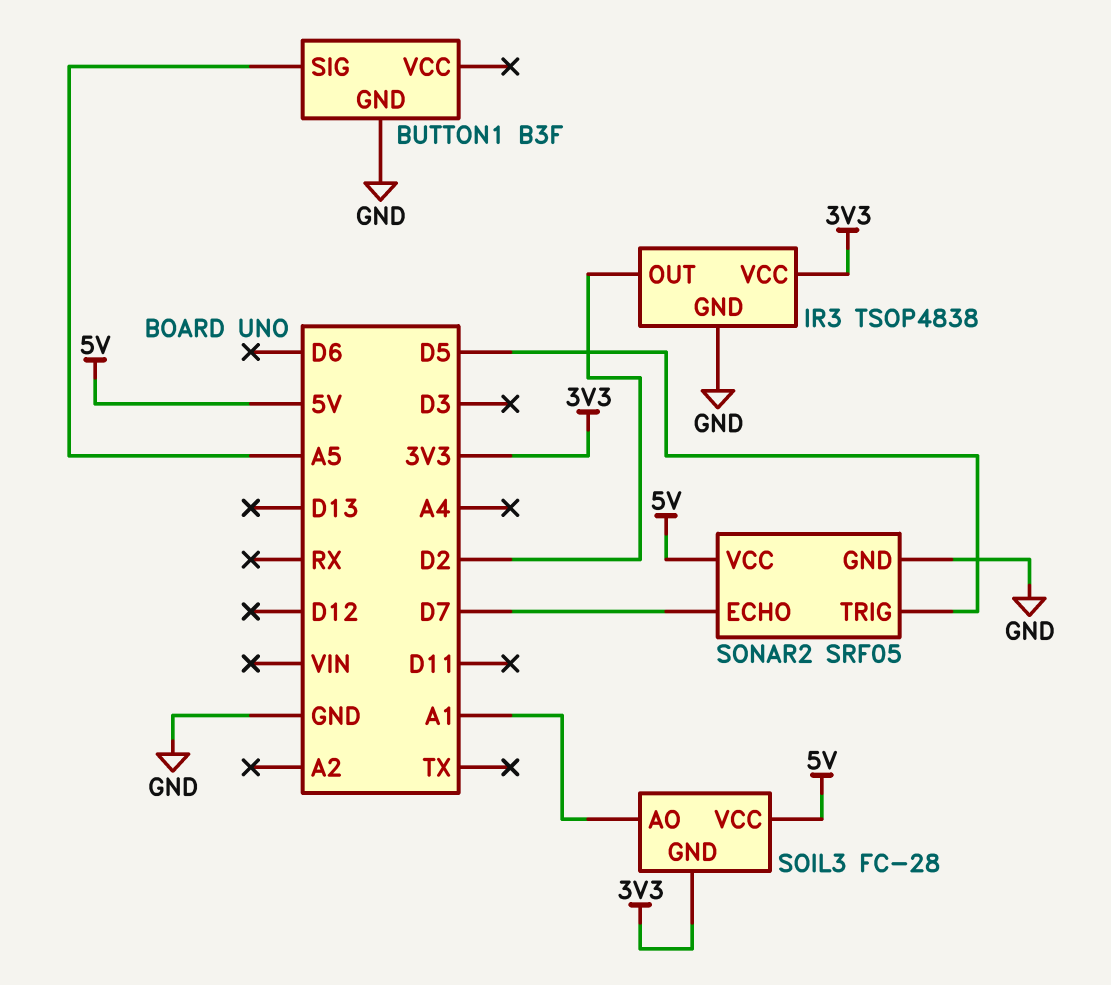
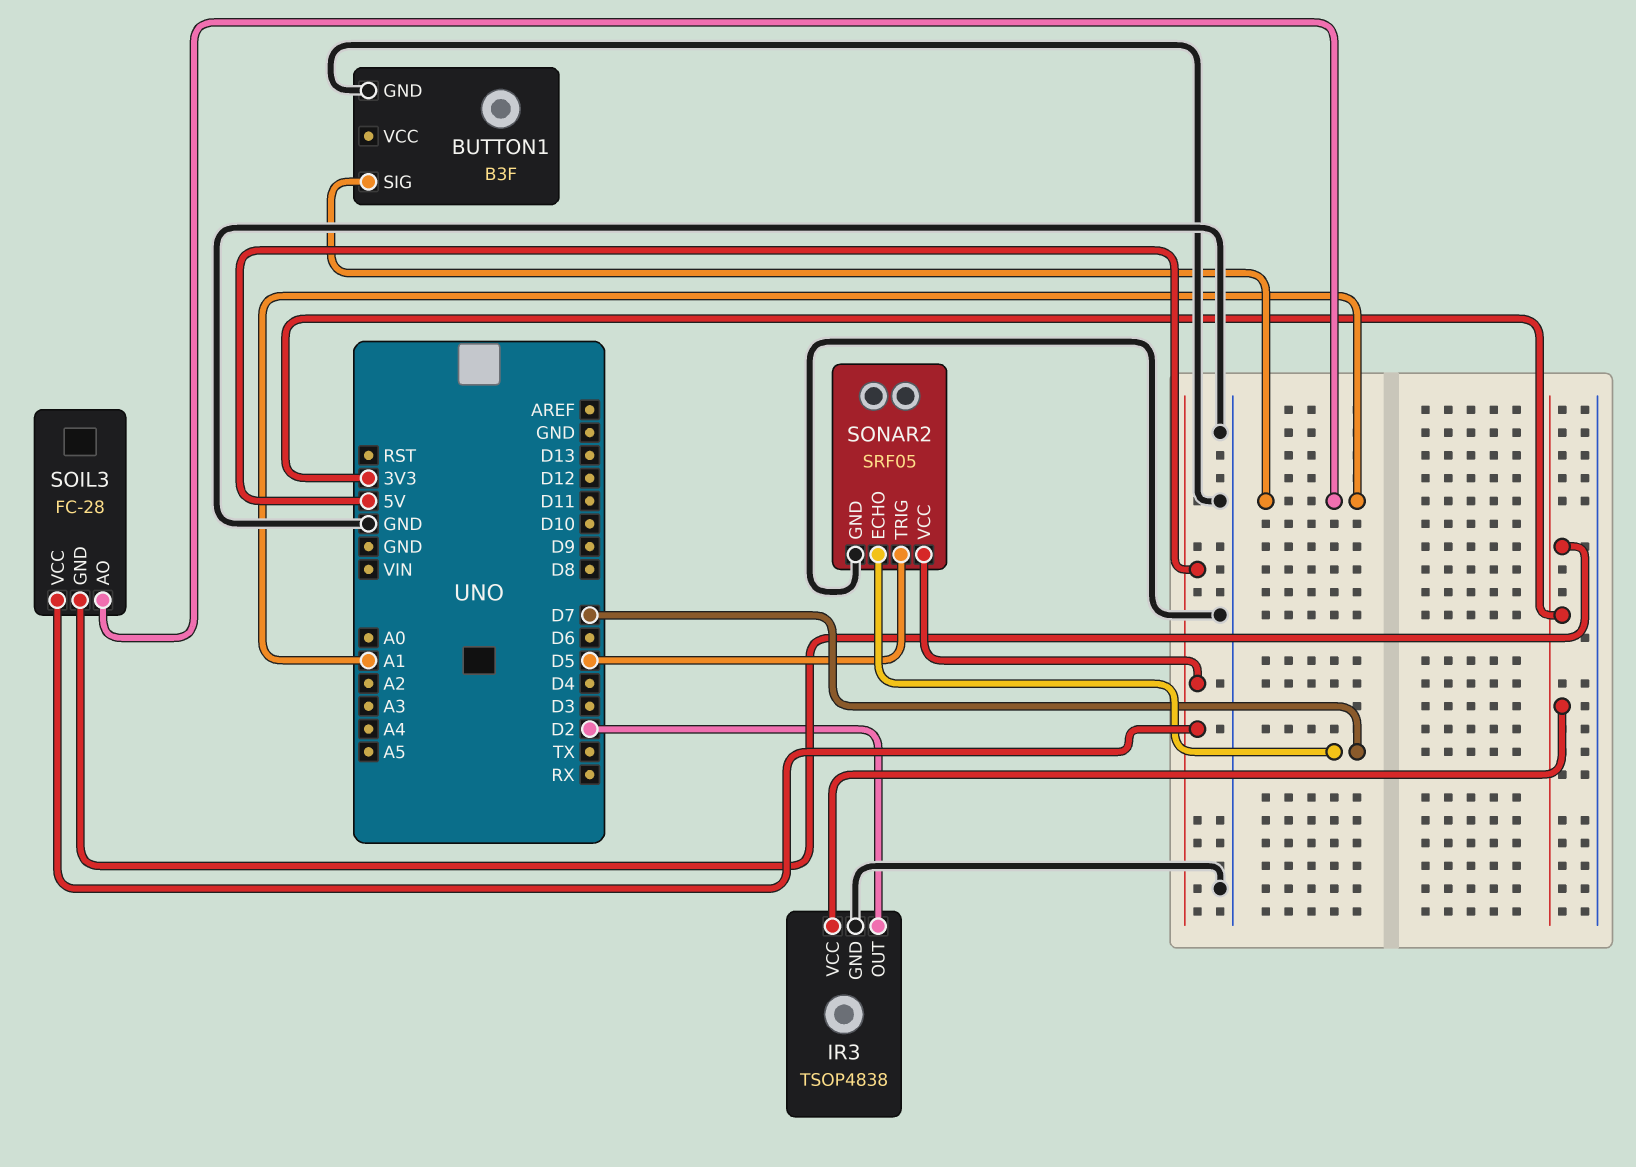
BUTTON1 pin SIG: A5 -> A1

